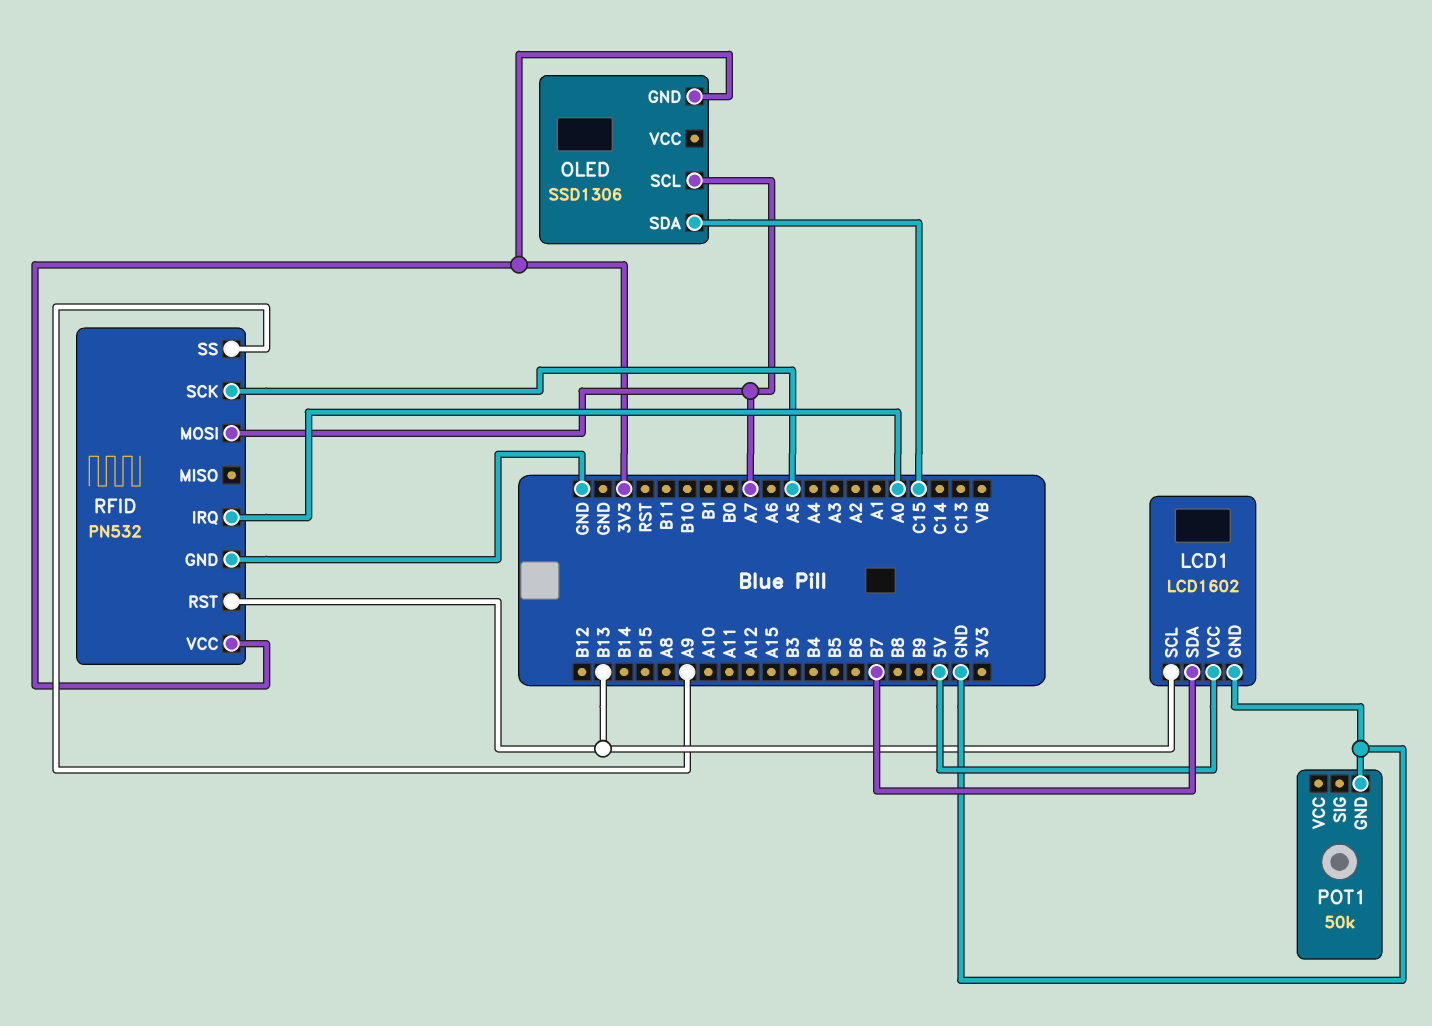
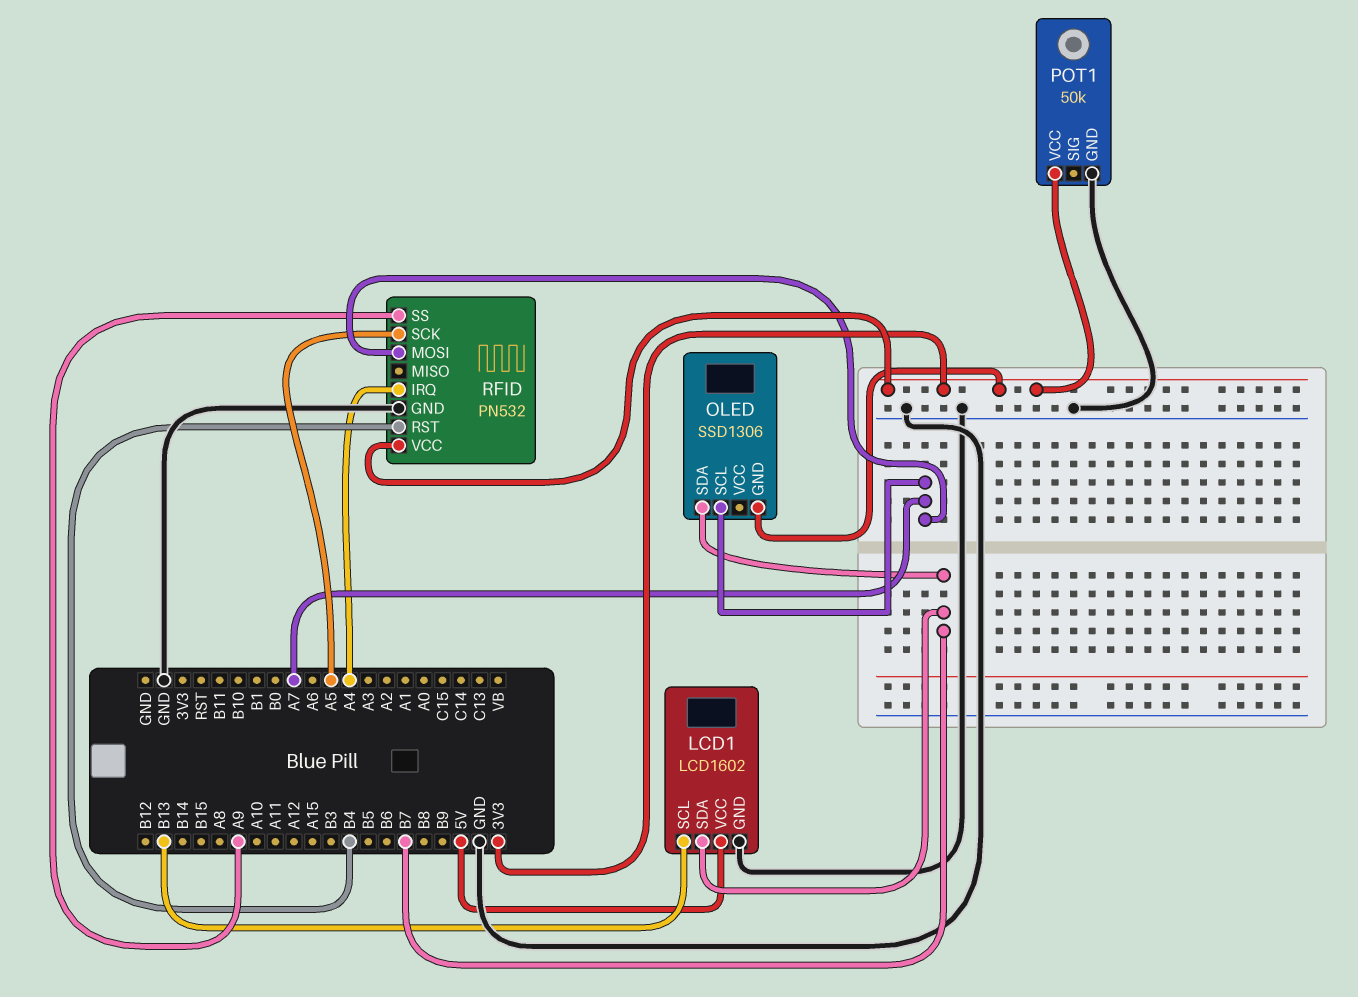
OLED pin SDA: C15 -> B7
POT1 pin VCC: none -> 3V3
RFID pin IRQ: A0 -> A4
RFID pin RST: B13 -> B4

